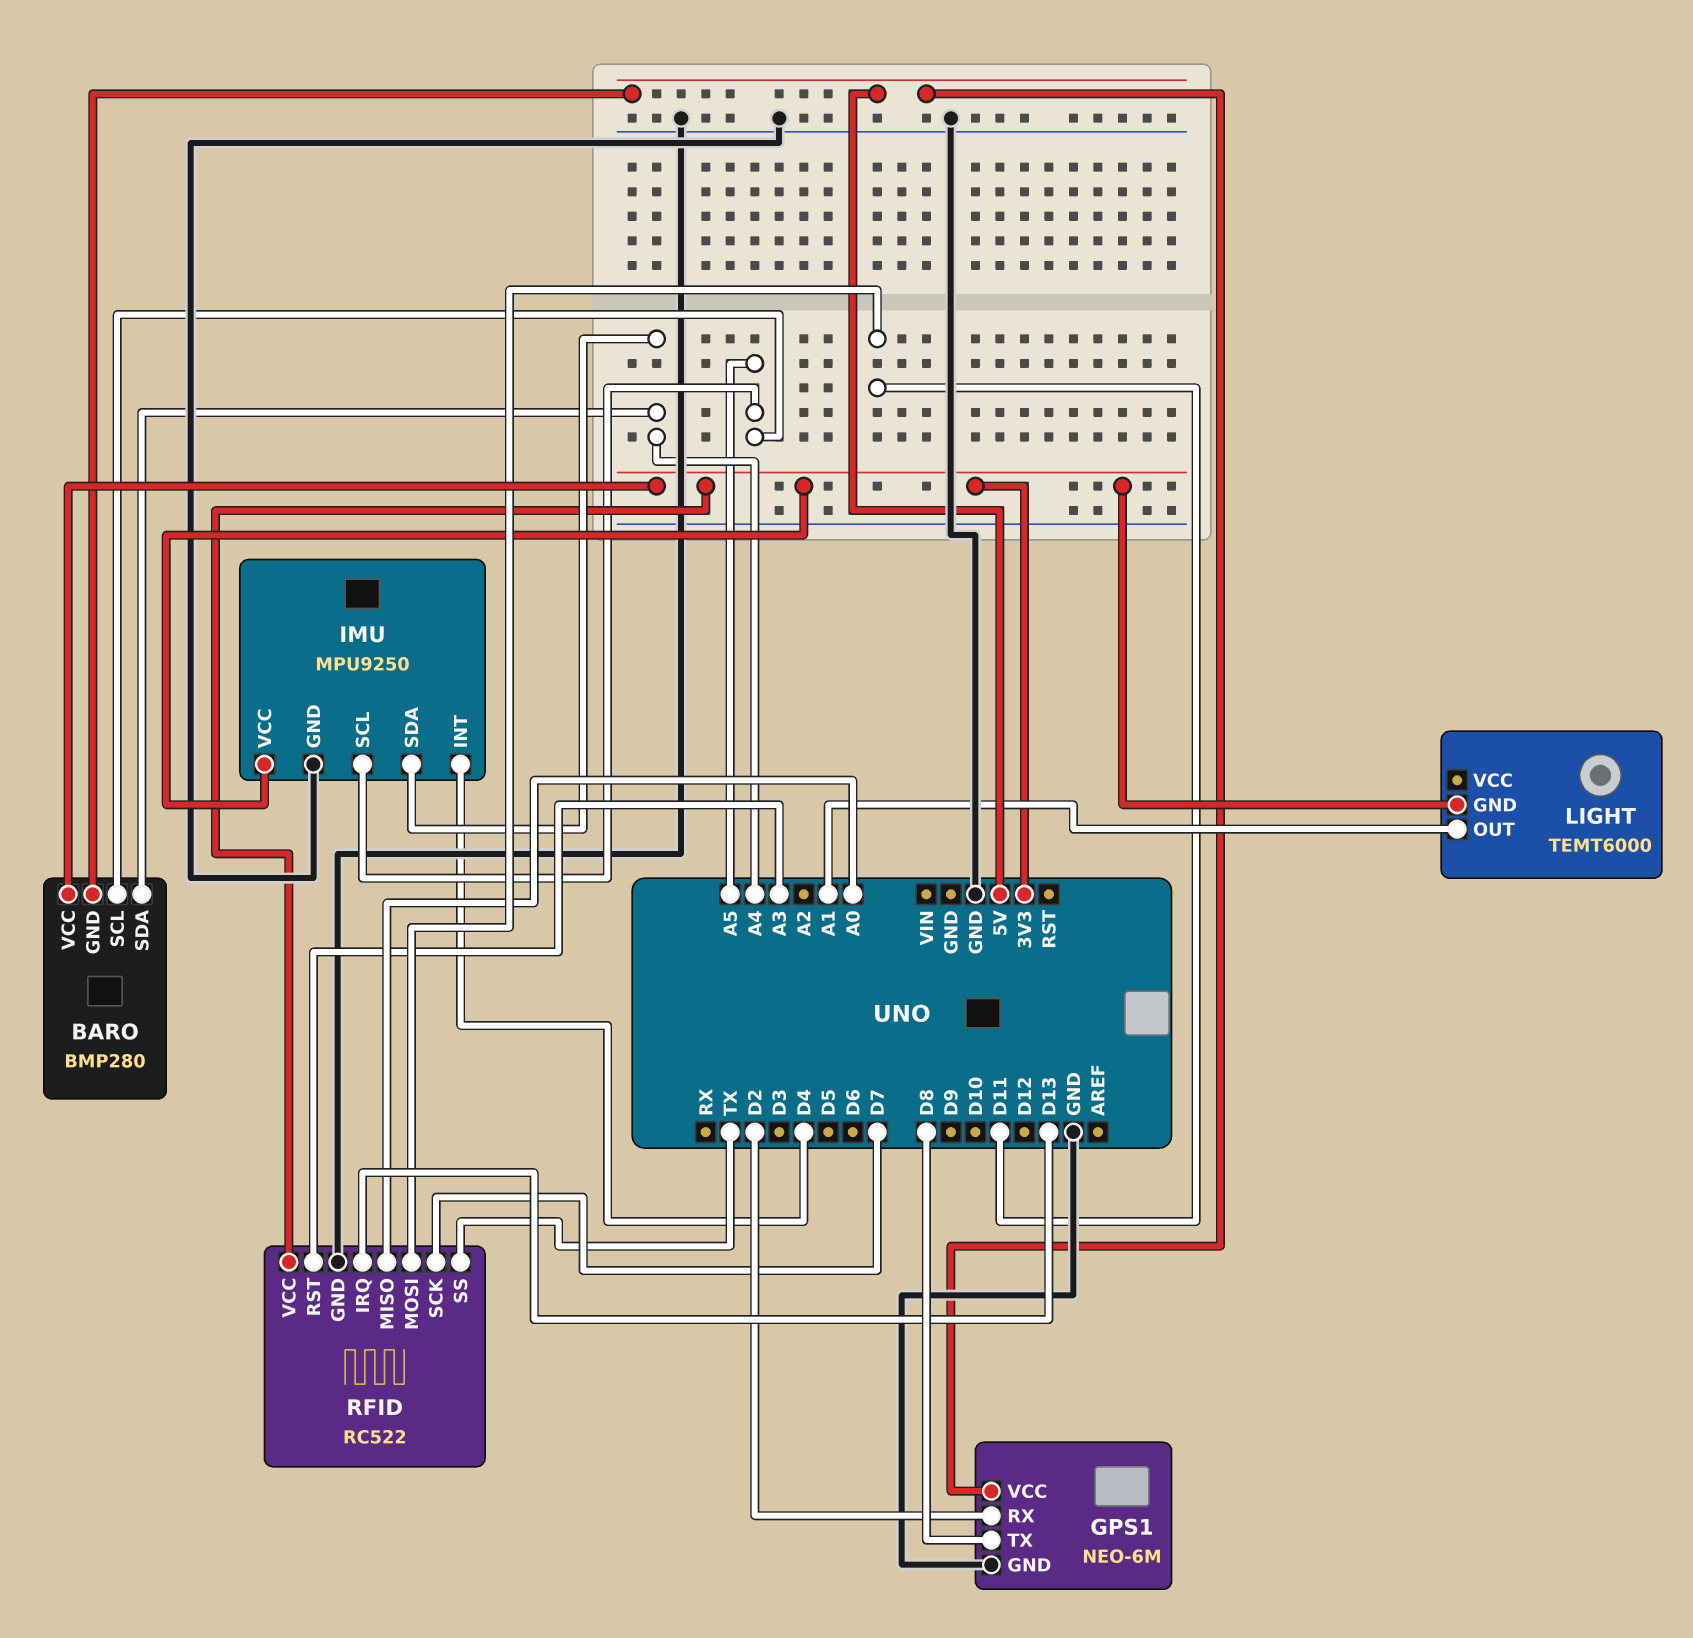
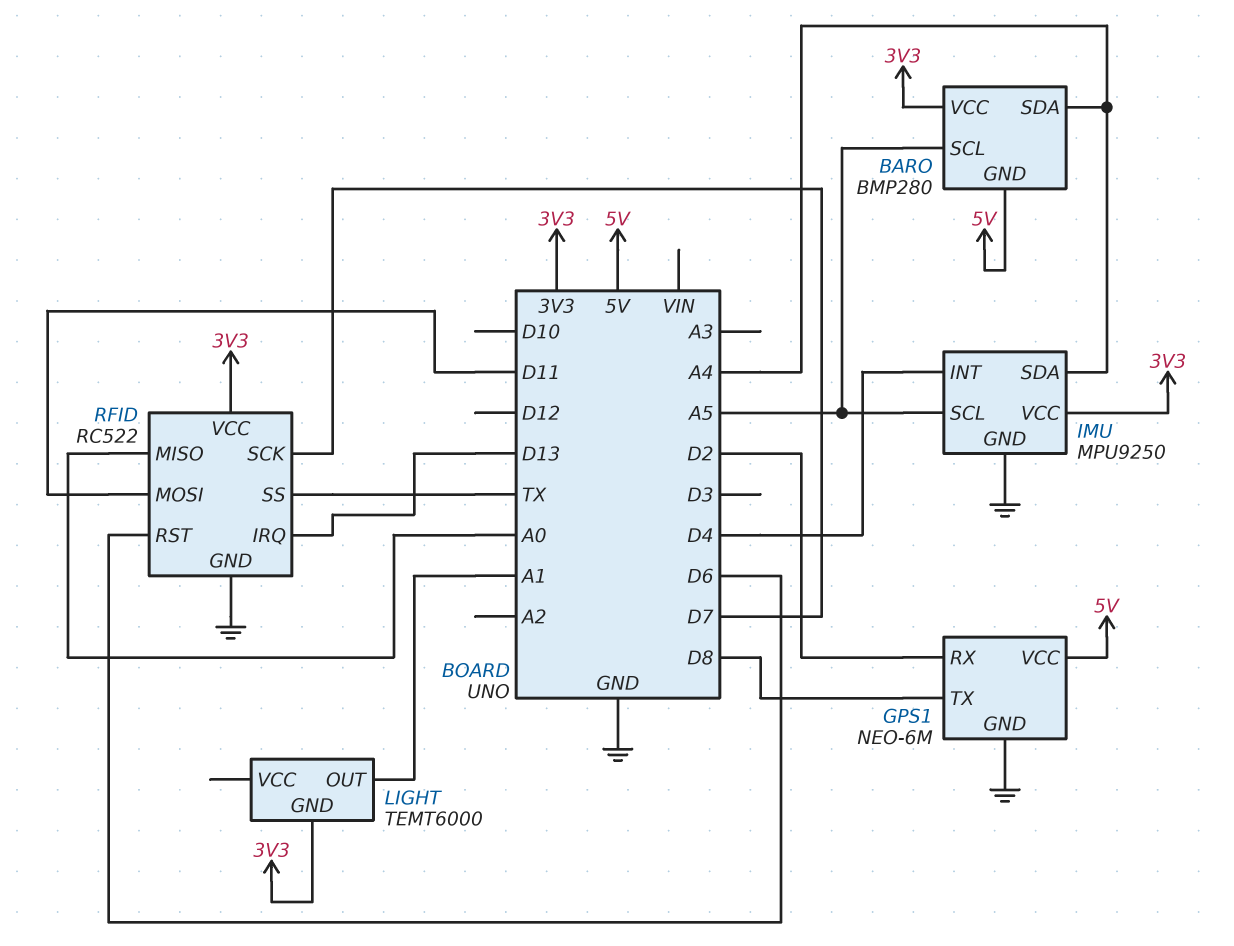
RFID pin RST: A3 -> D6

